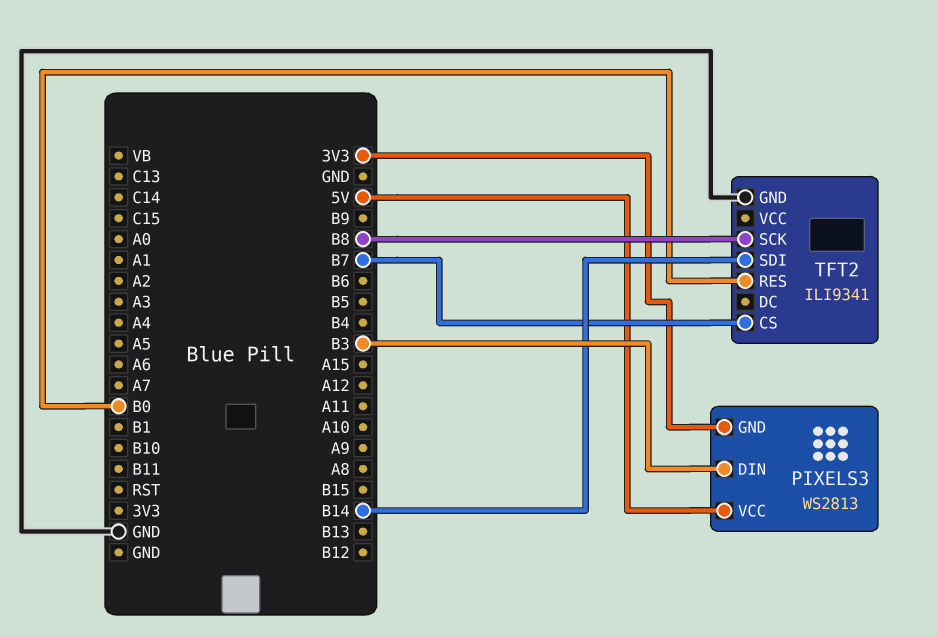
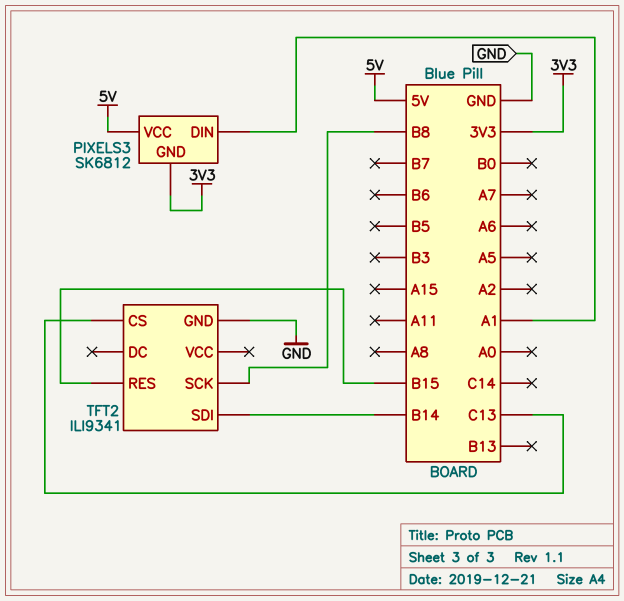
PIXELS3: WS2813 -> SK6812
PIXELS3 pin DIN: B3 -> A1
TFT2 pin CS: B7 -> C13
TFT2 pin RES: B0 -> B15

